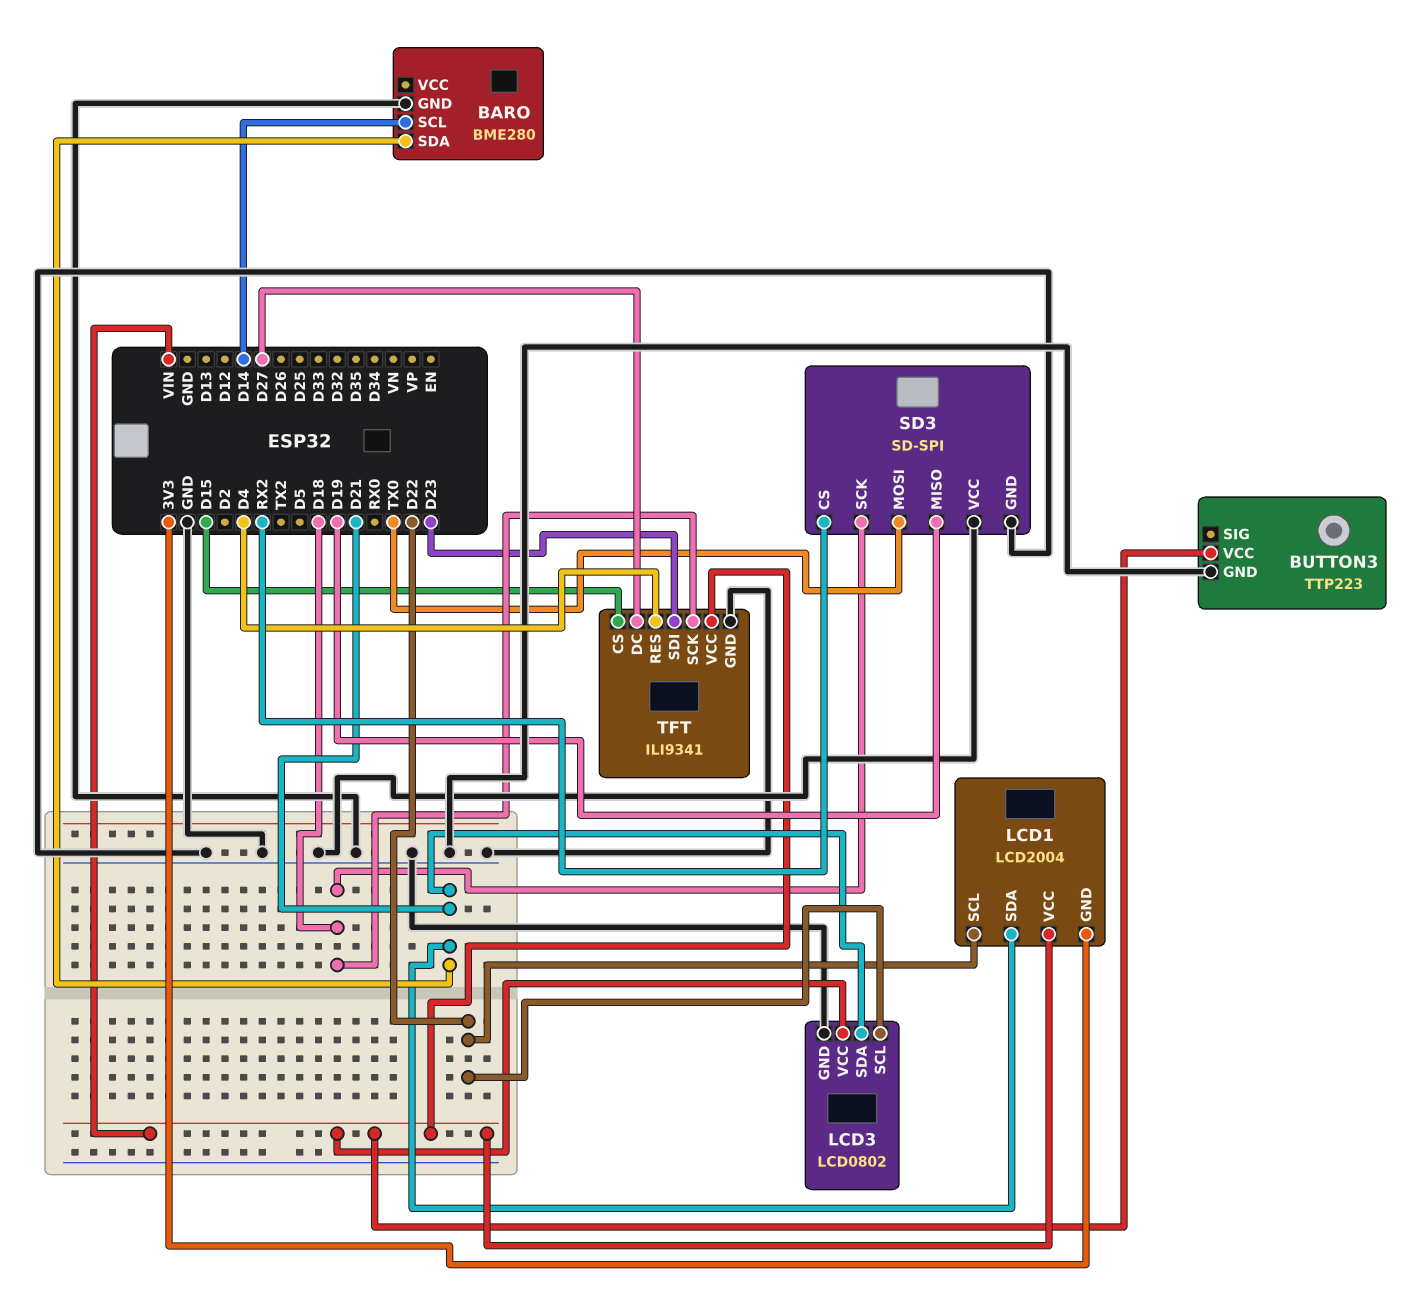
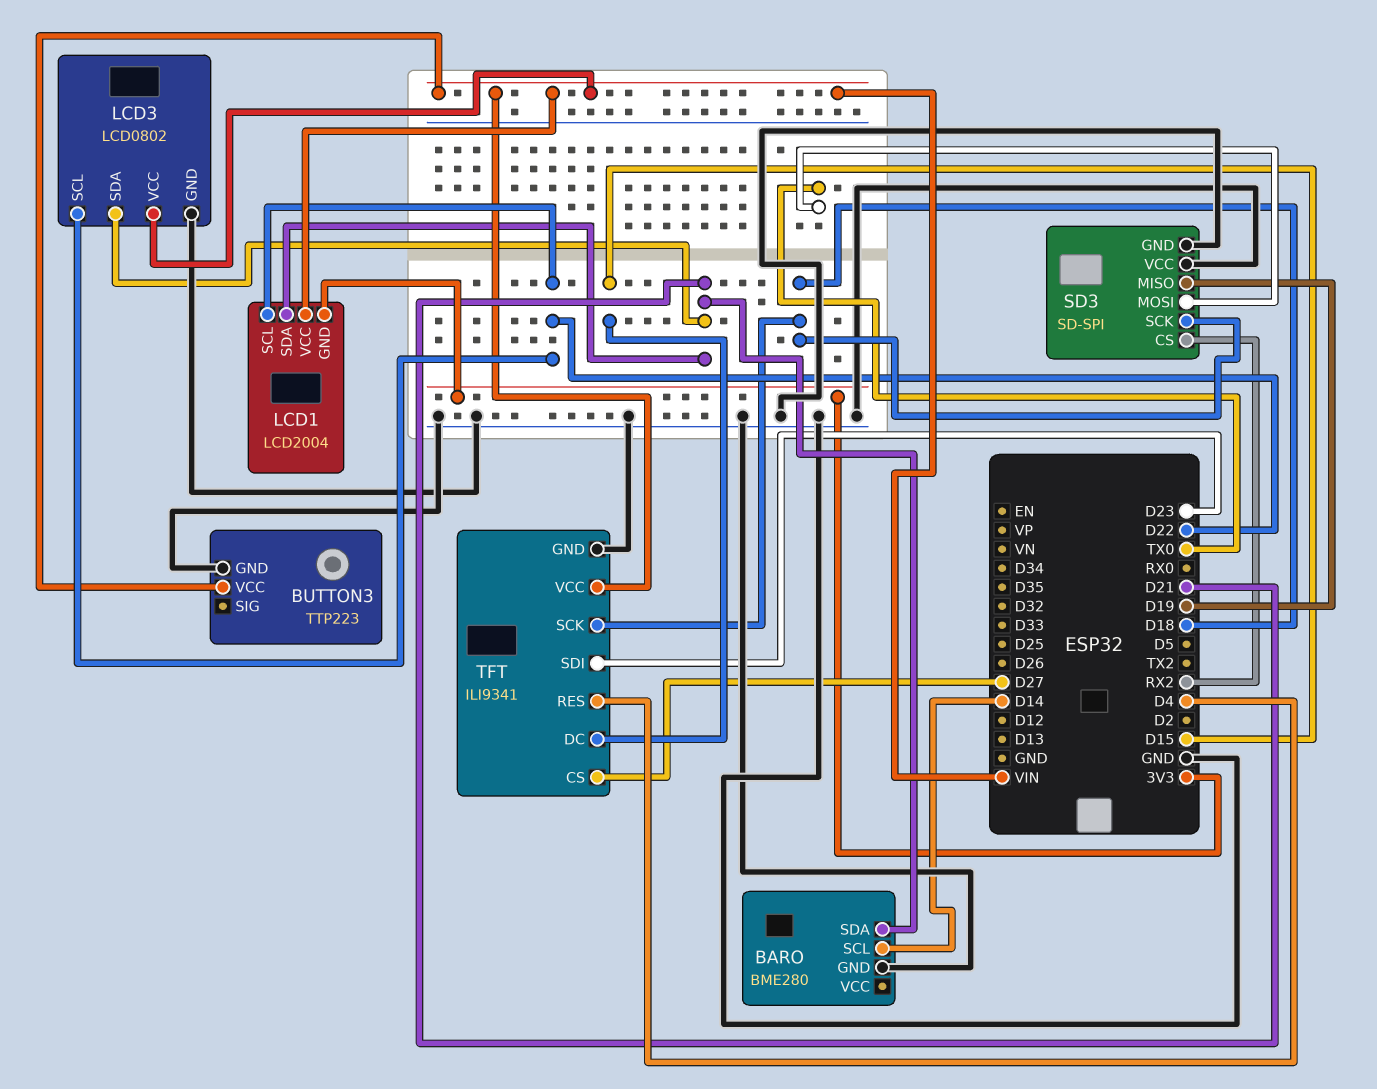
TFT pin CS: D15 -> D27
TFT pin DC: D27 -> D15

